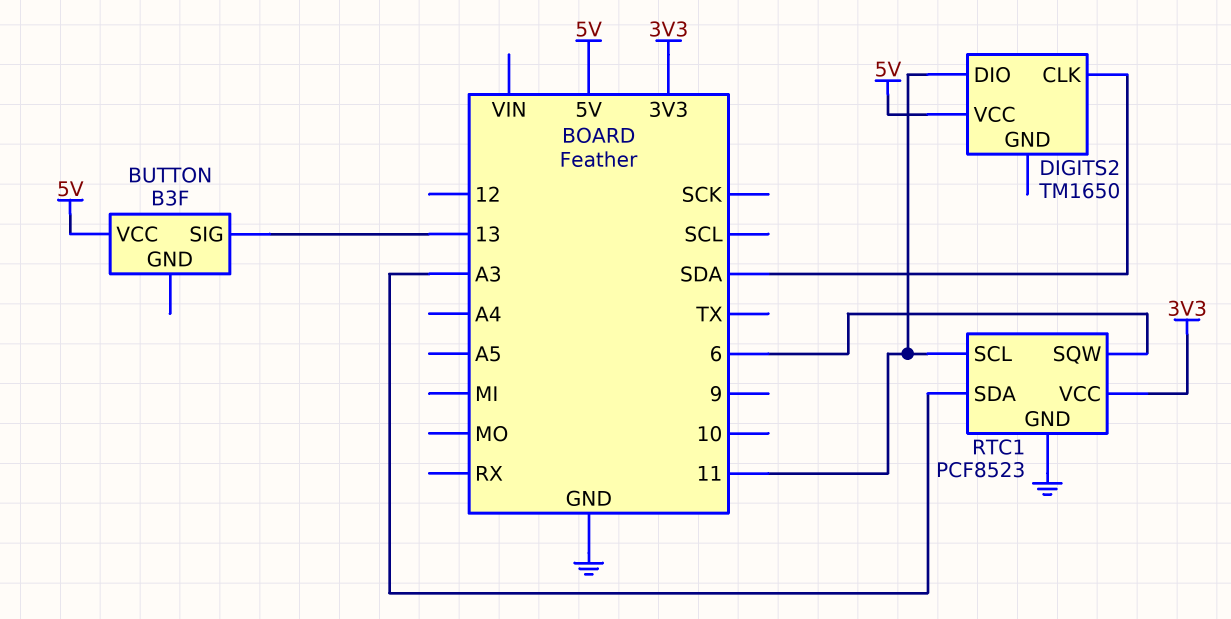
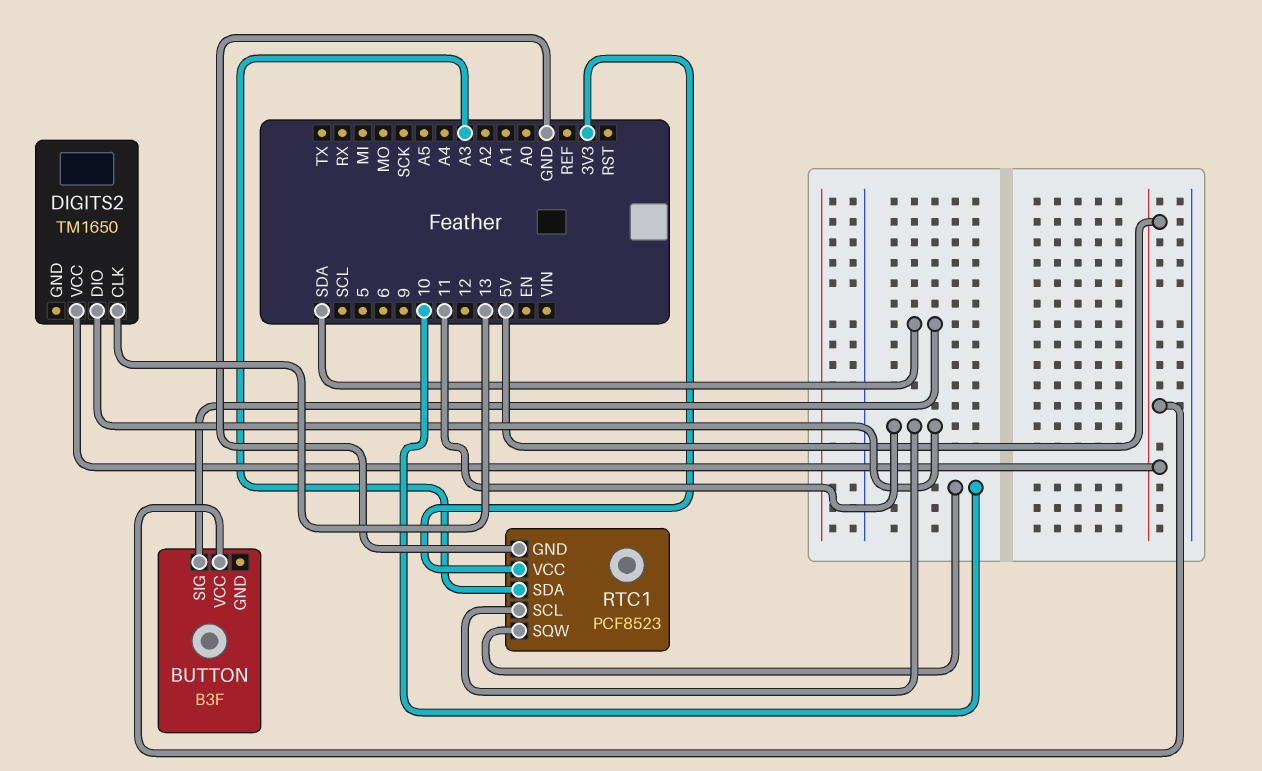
BUTTON pin SIG: 13 -> SDA
DIGITS2 pin CLK: SDA -> 13
RTC1 pin SQW: 6 -> 10

